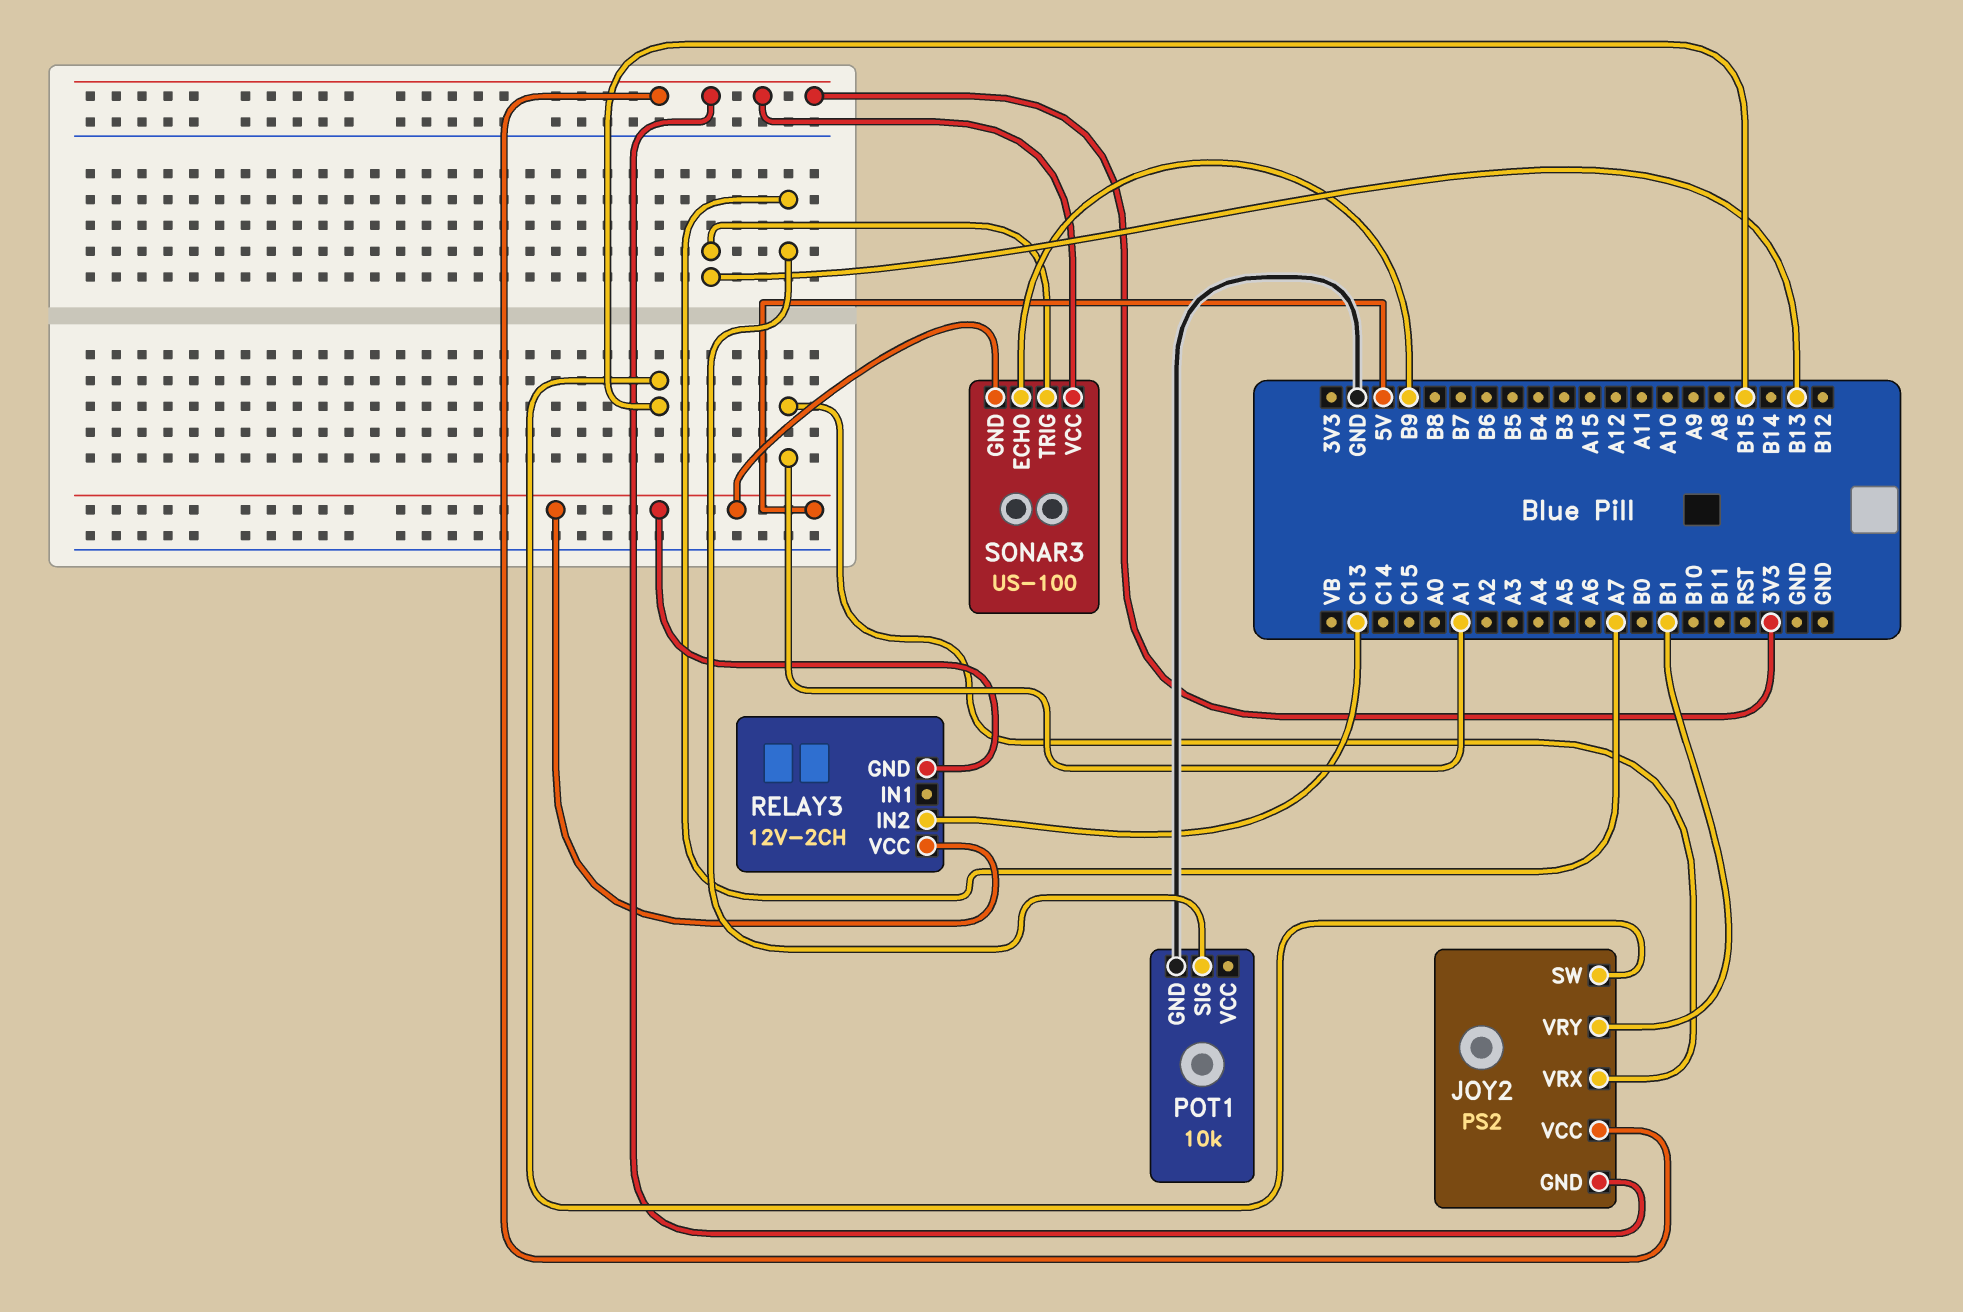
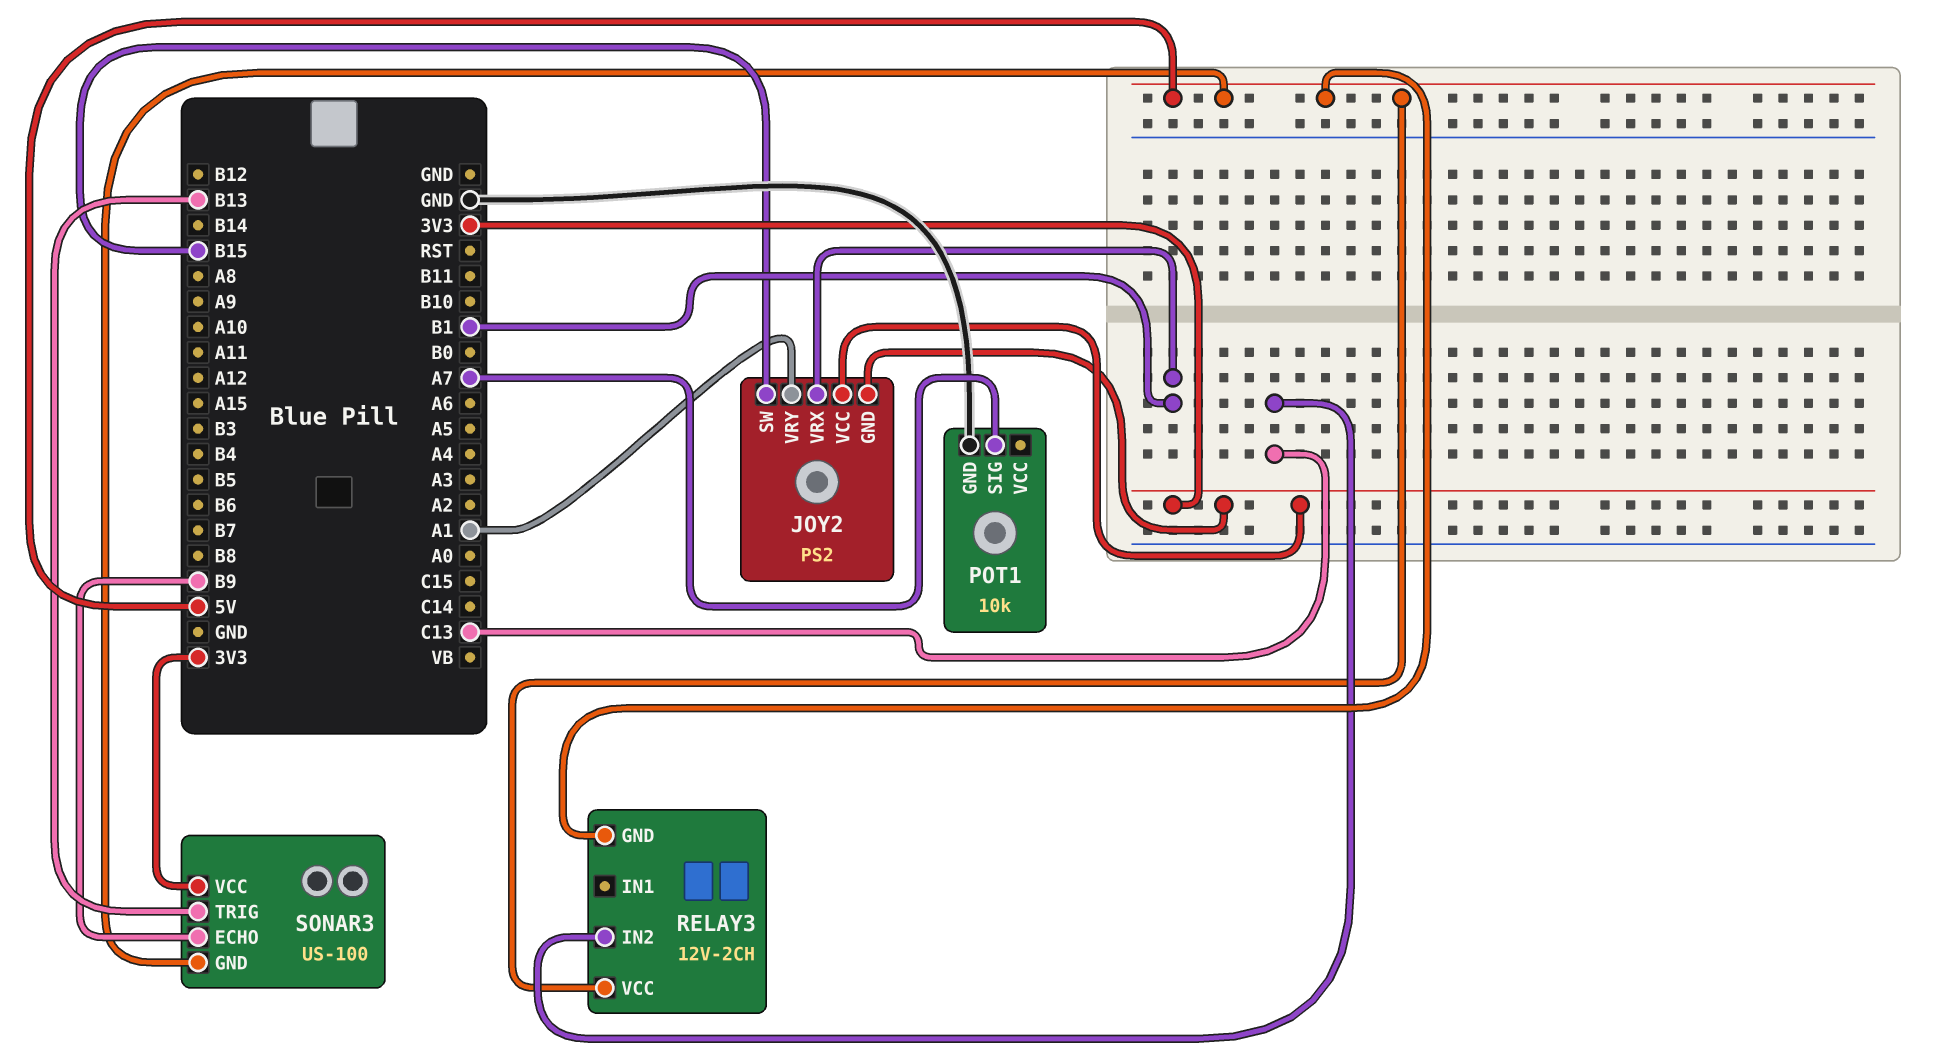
JOY2 pin VRX: A1 -> B1
JOY2 pin VRY: B1 -> A1

